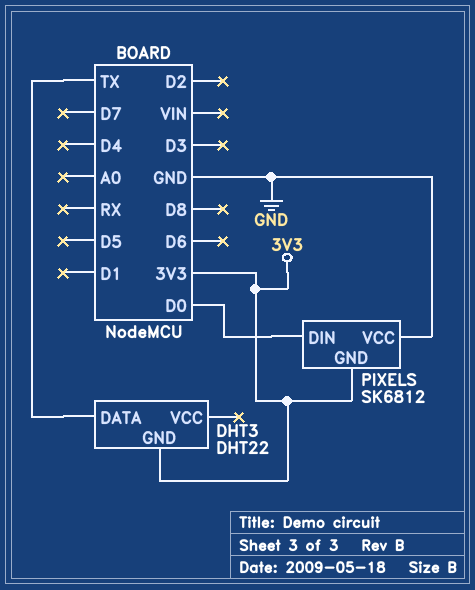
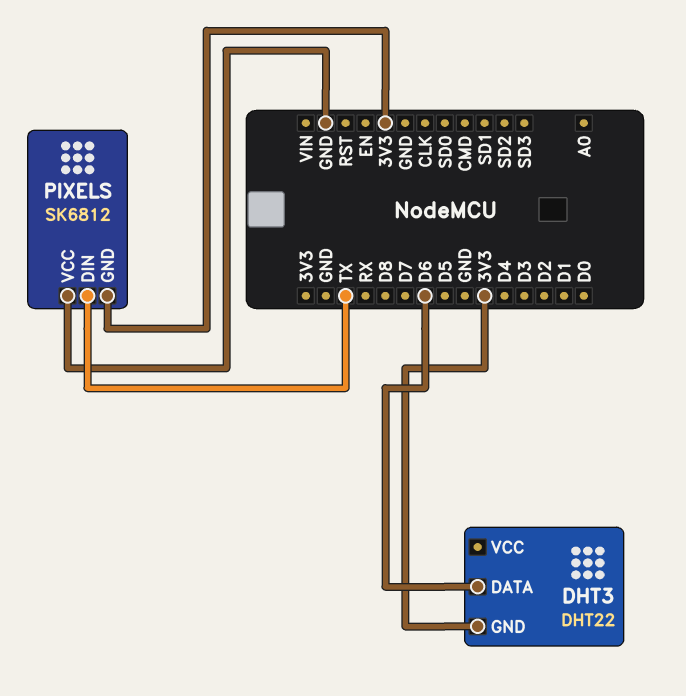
DHT3 pin DATA: TX -> D6
PIXELS pin DIN: D0 -> TX

